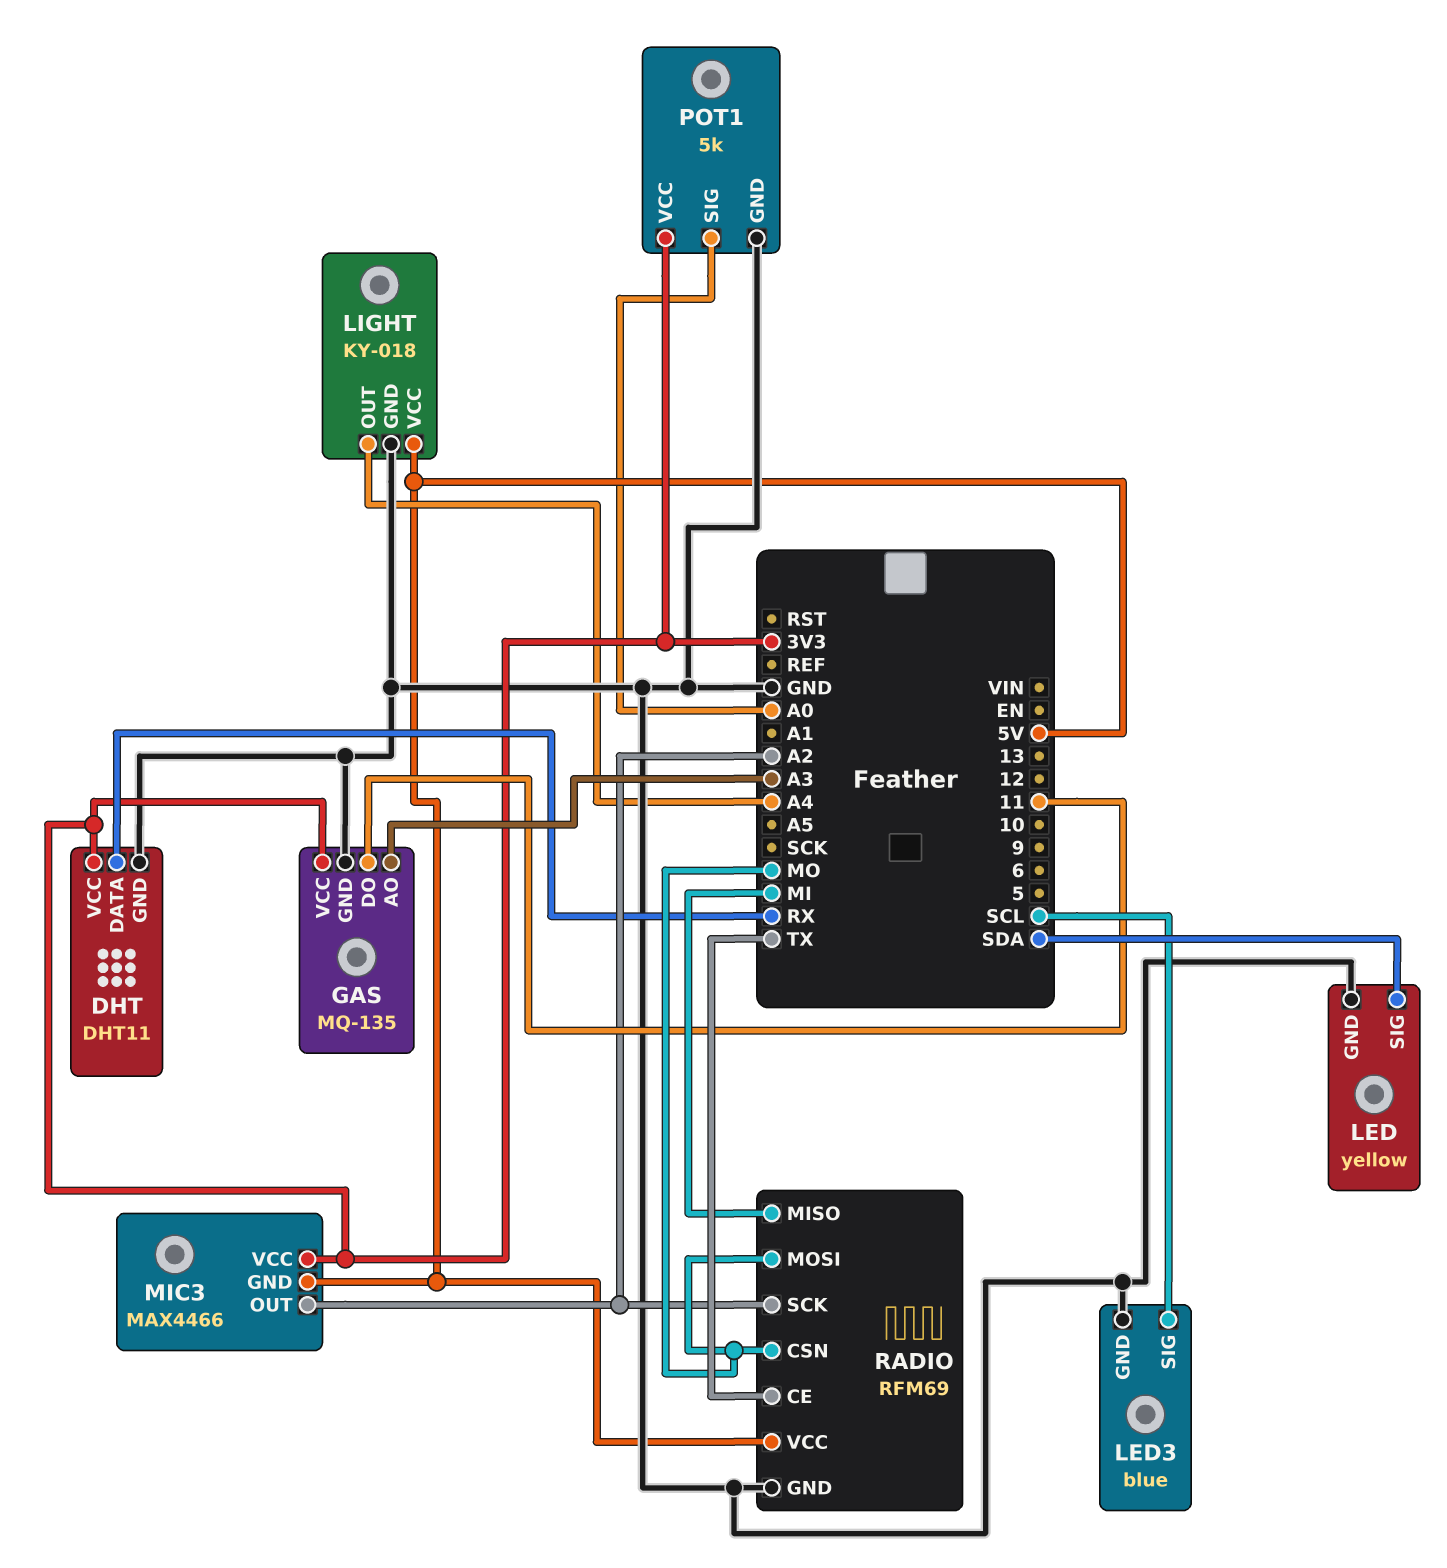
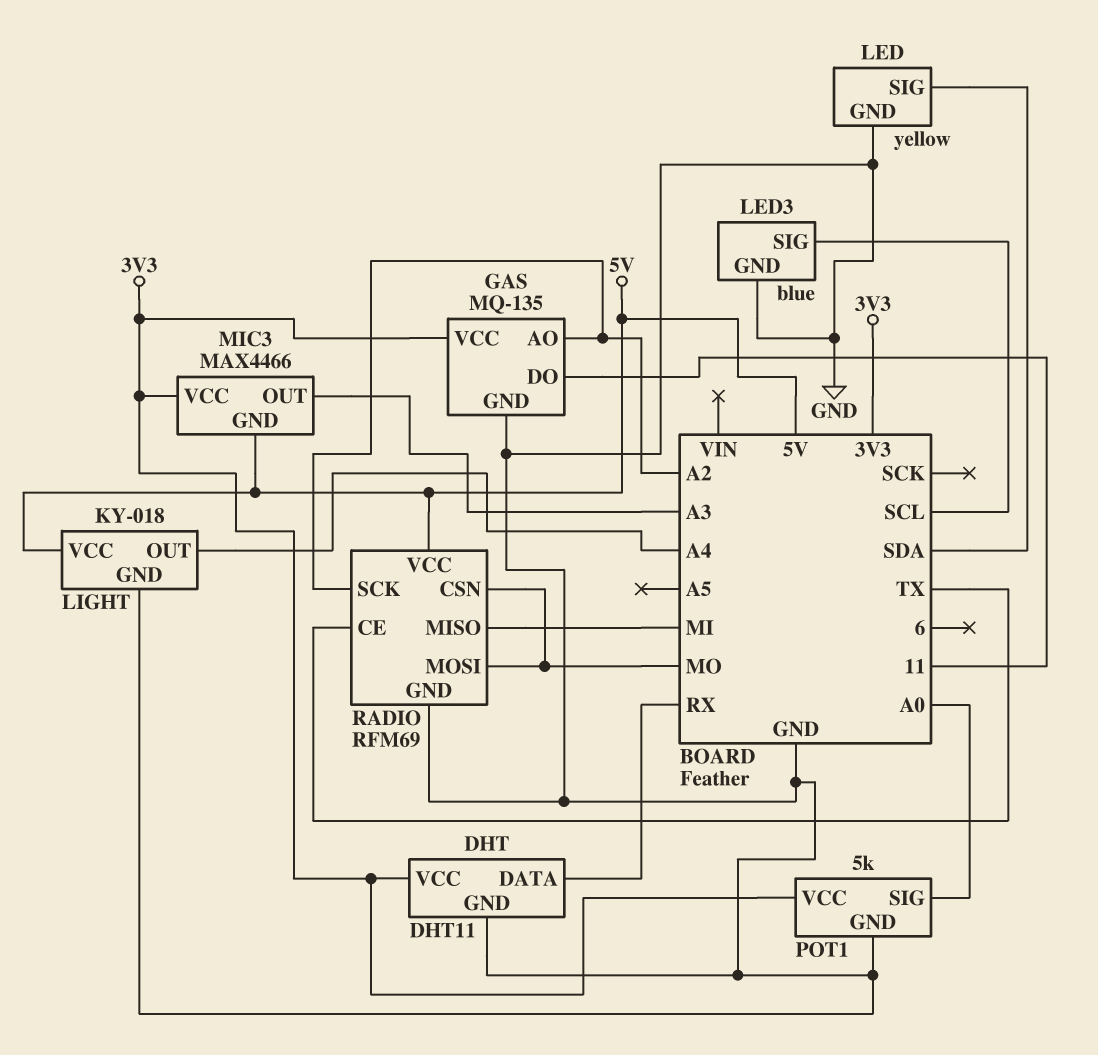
GAS pin AO: A3 -> A2
MIC3 pin OUT: A2 -> A3

